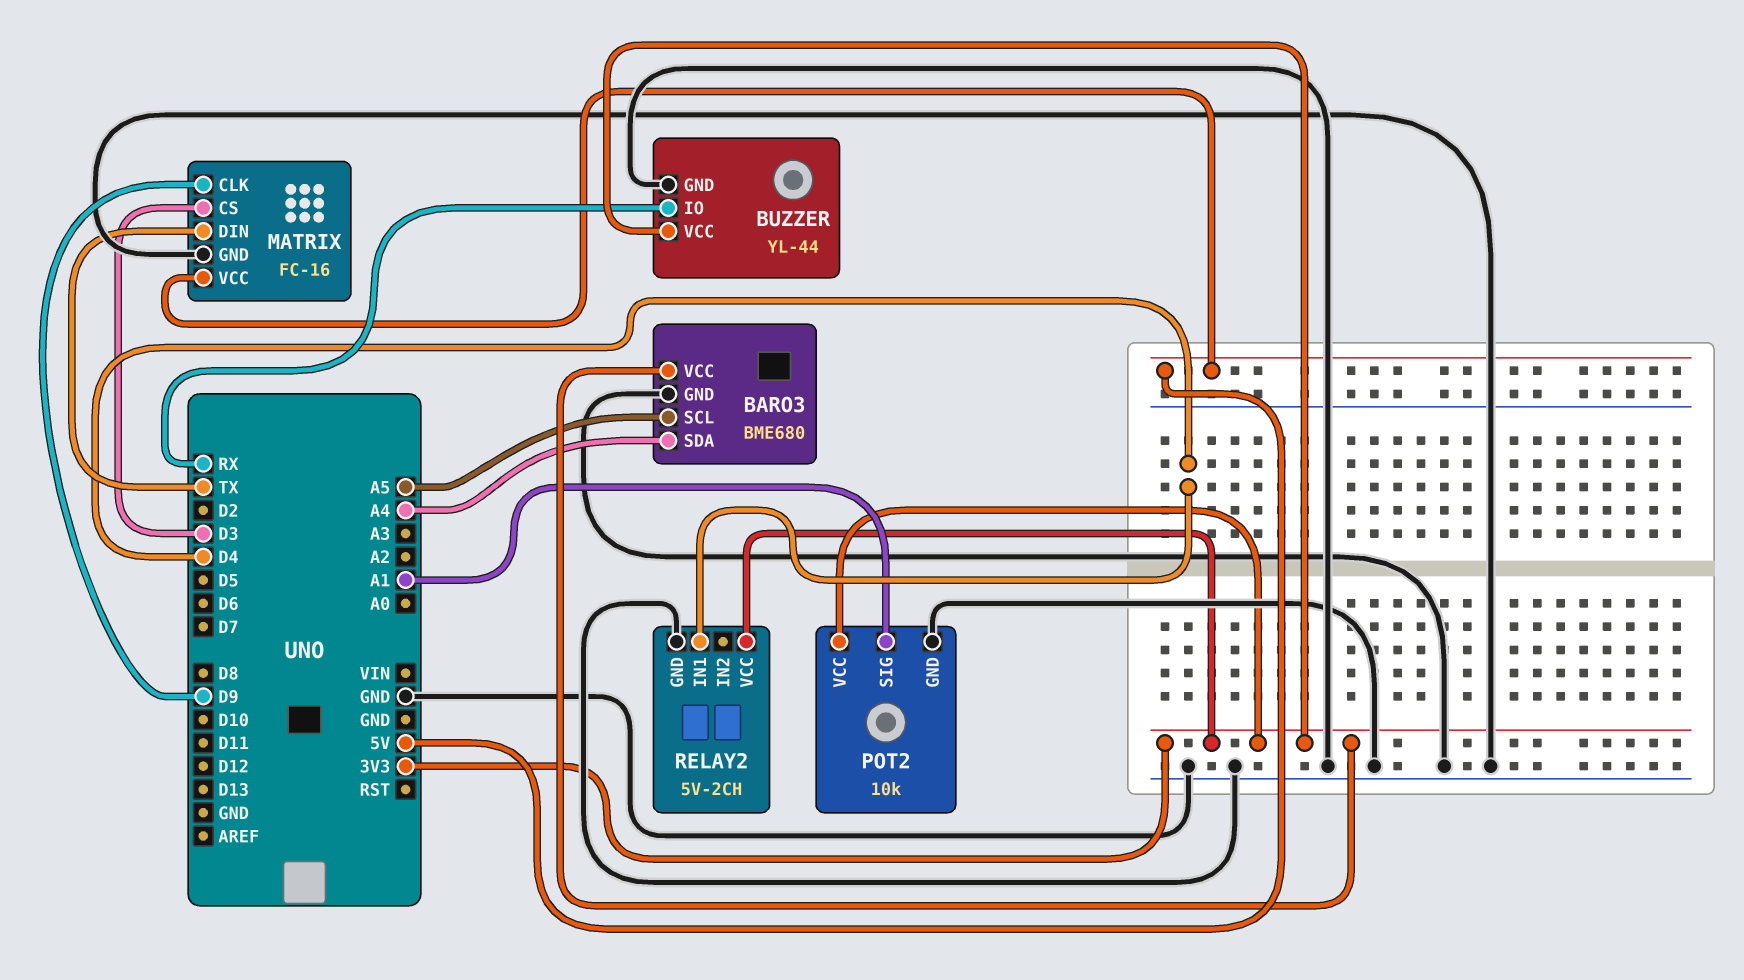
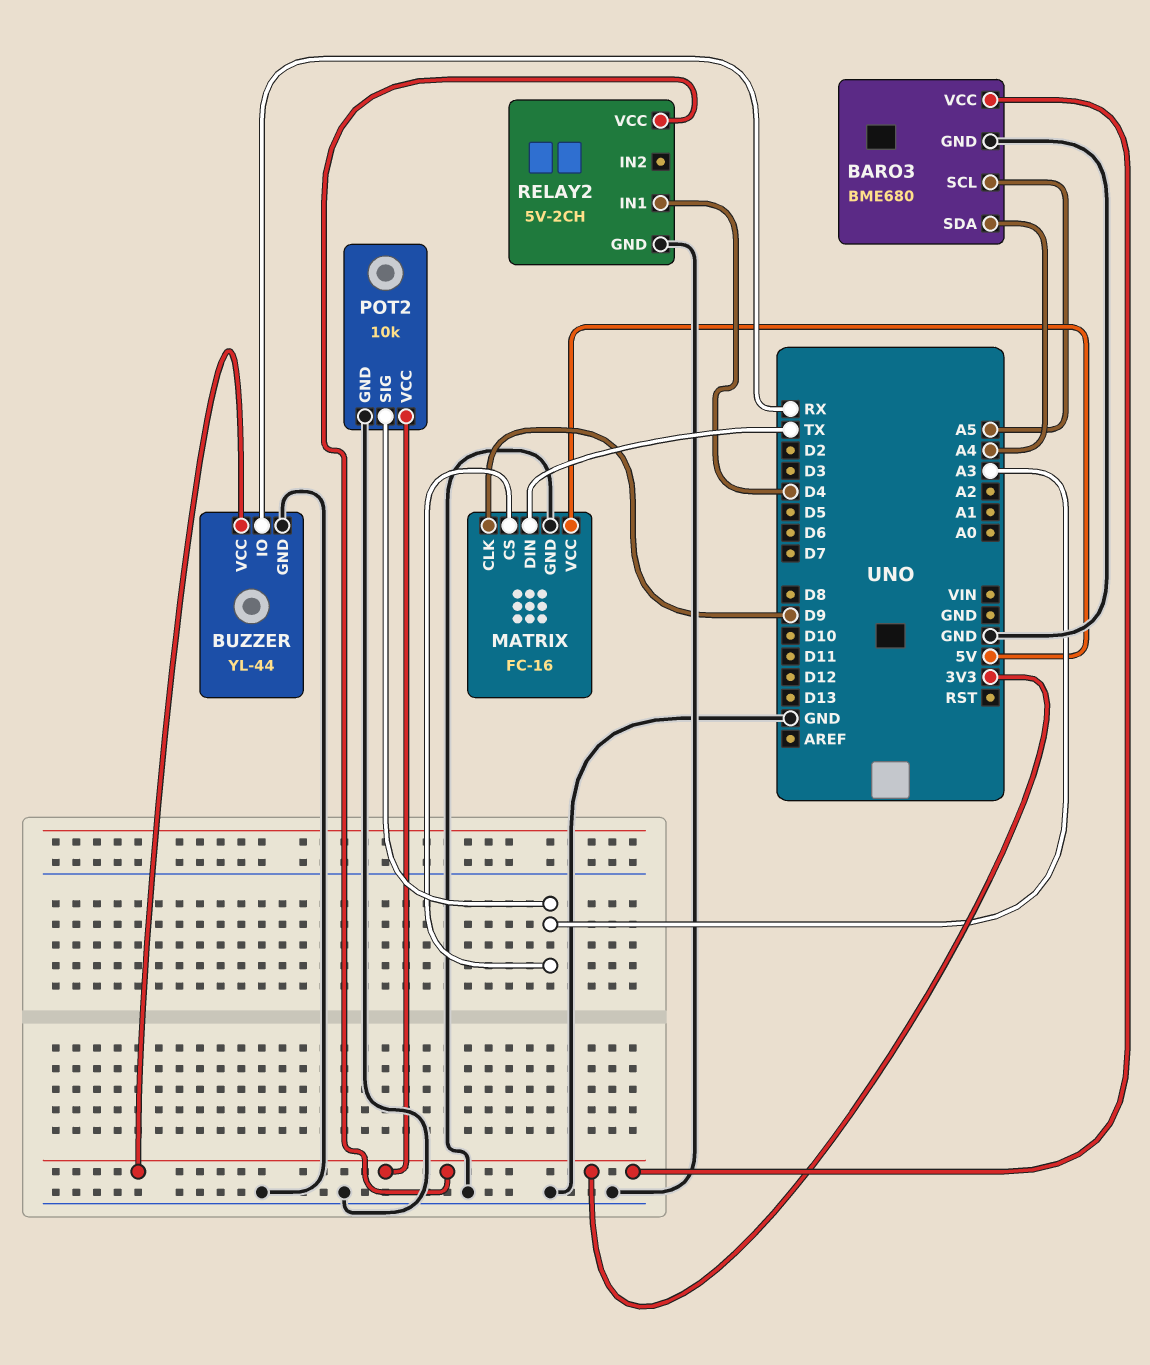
MATRIX pin CS: D3 -> A3
POT2 pin SIG: A1 -> A3

